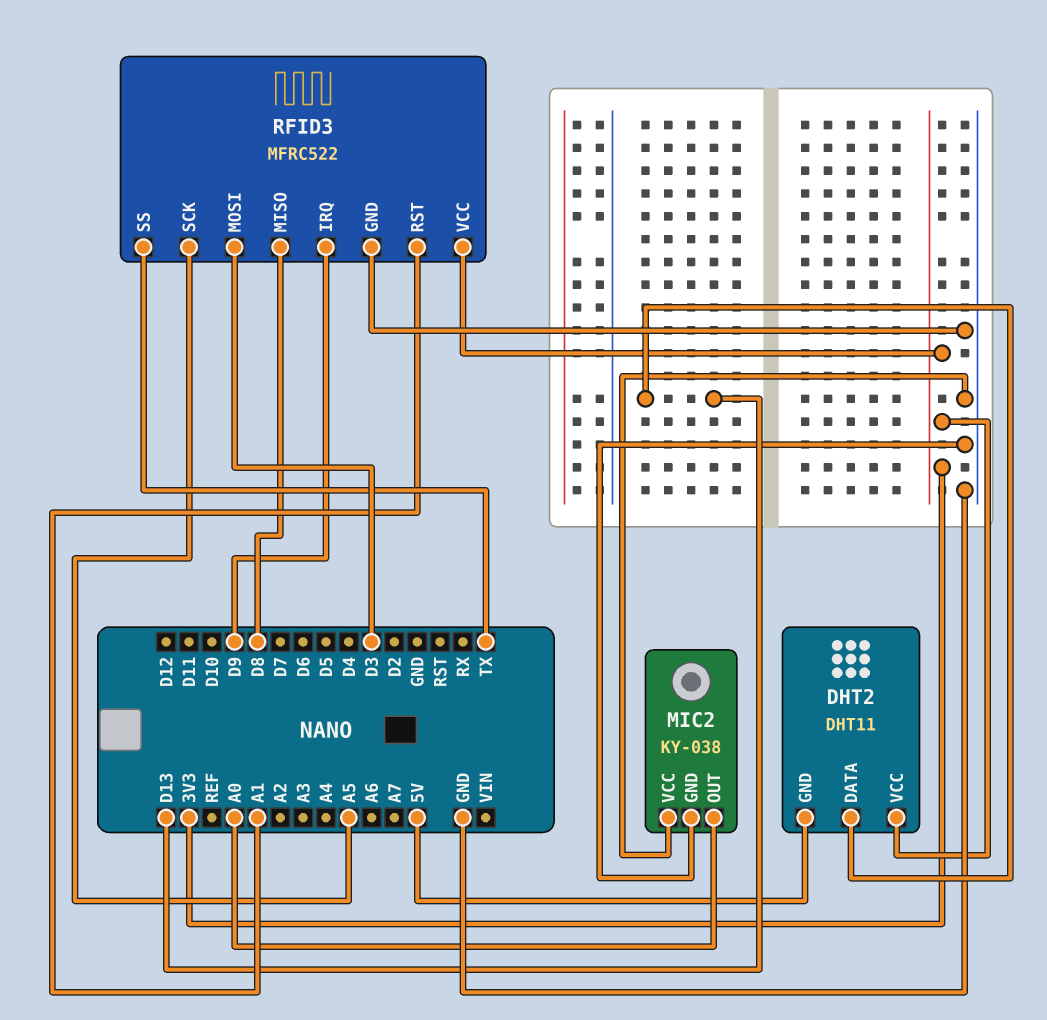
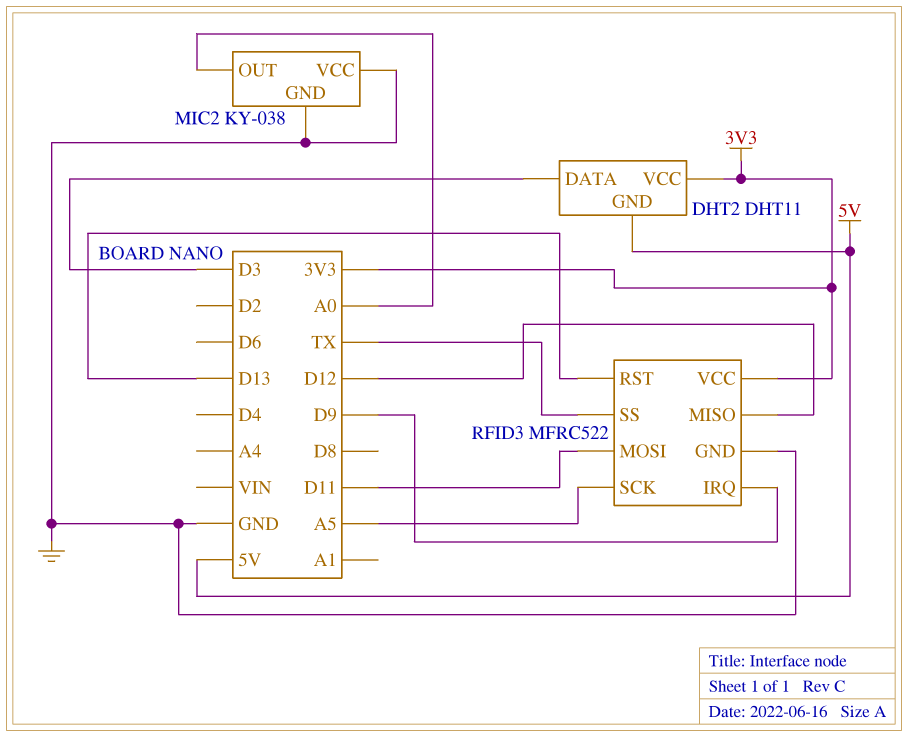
DHT2 pin DATA: D13 -> D3
RFID3 pin MISO: D8 -> D12
RFID3 pin MOSI: D3 -> D11
RFID3 pin RST: A1 -> D13

